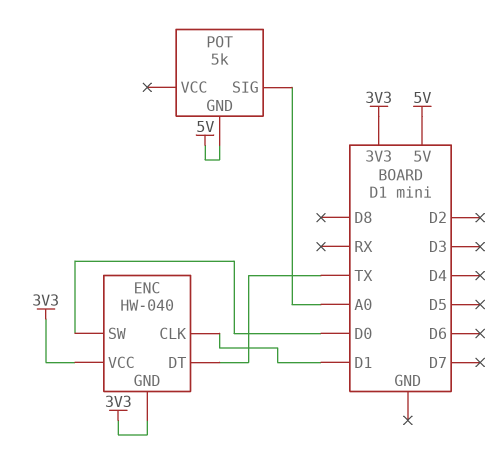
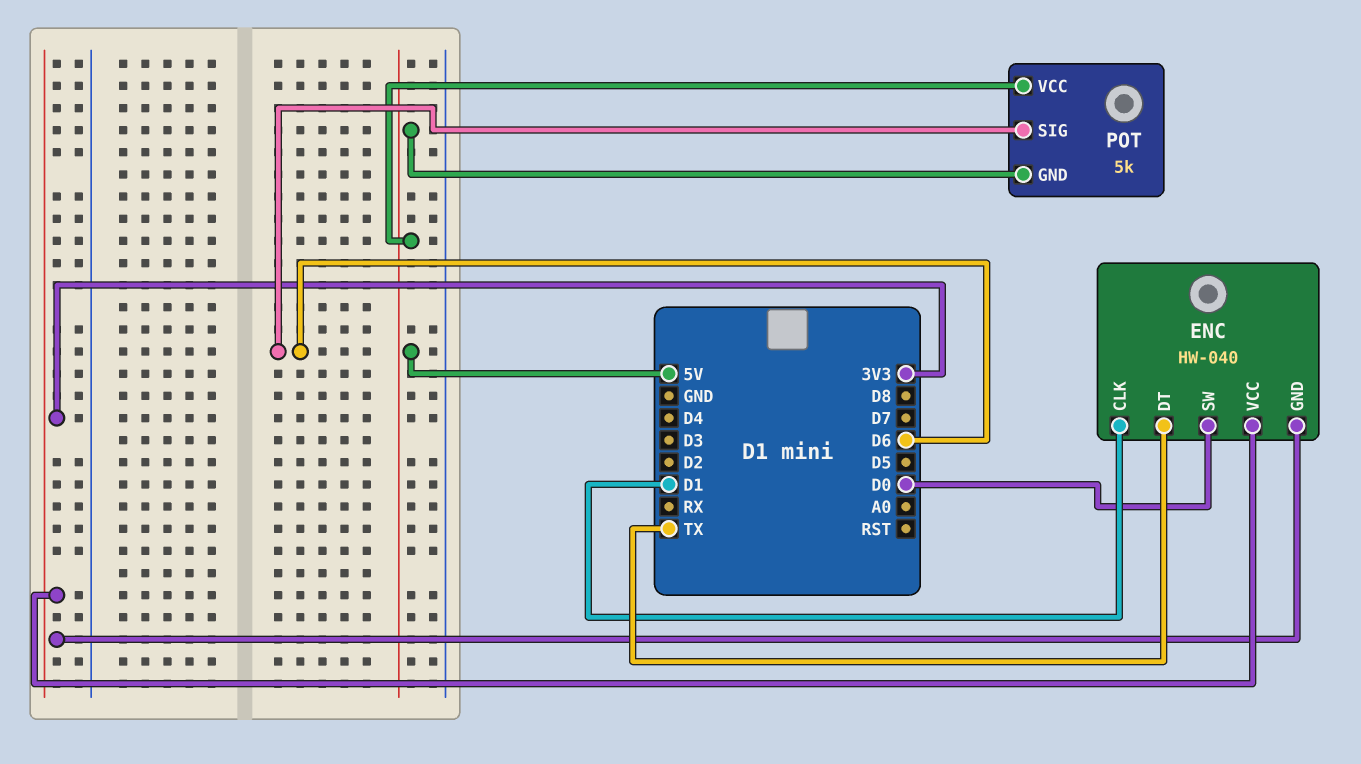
POT pin SIG: A0 -> D6
POT pin VCC: none -> 5V

